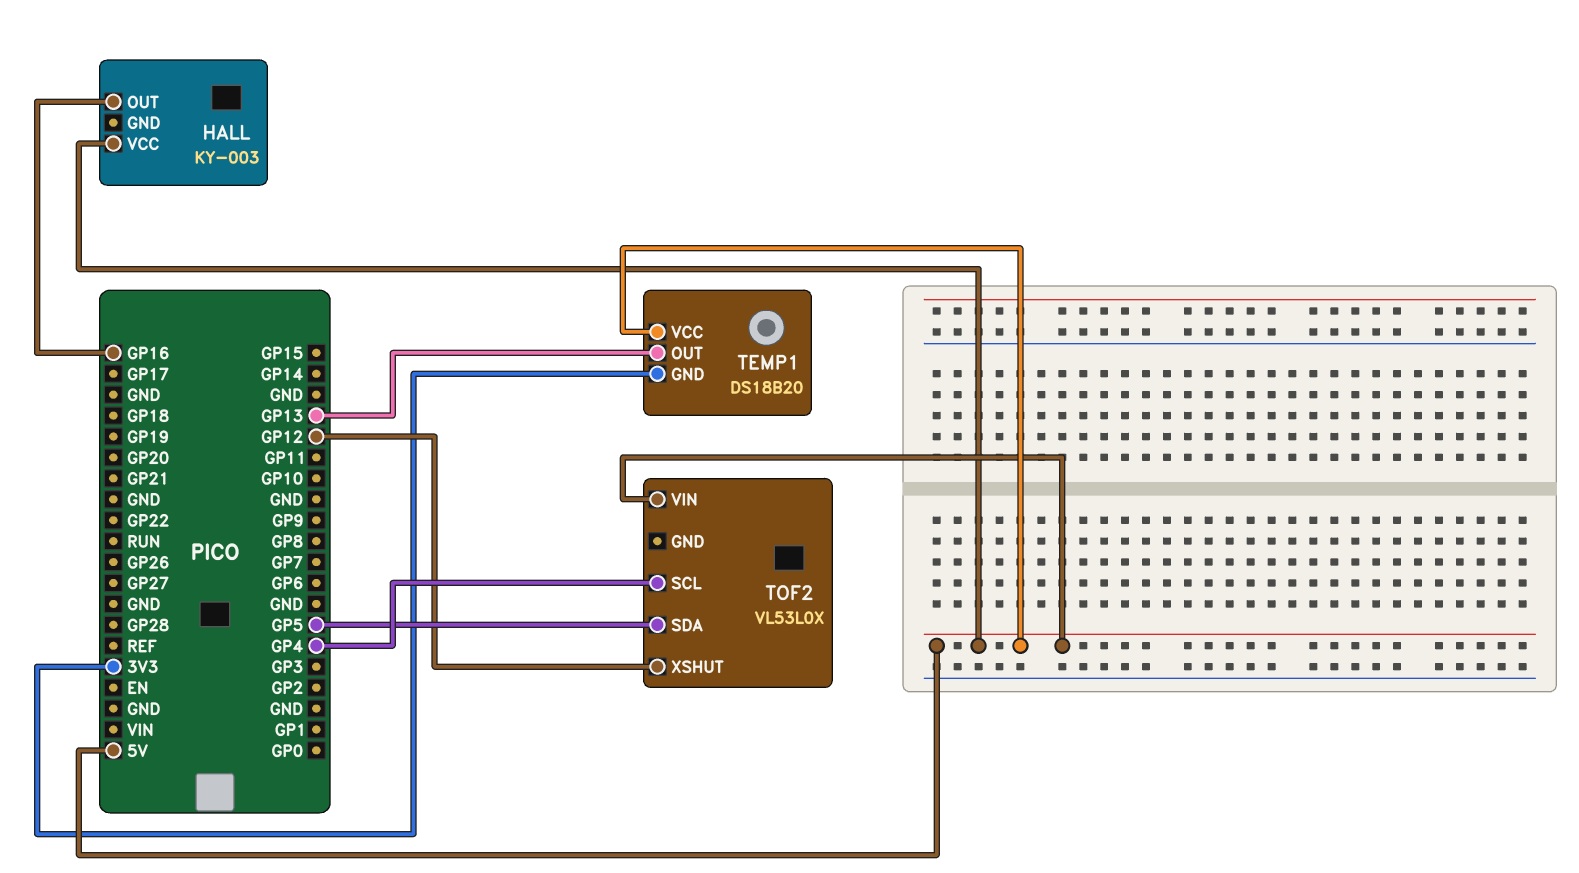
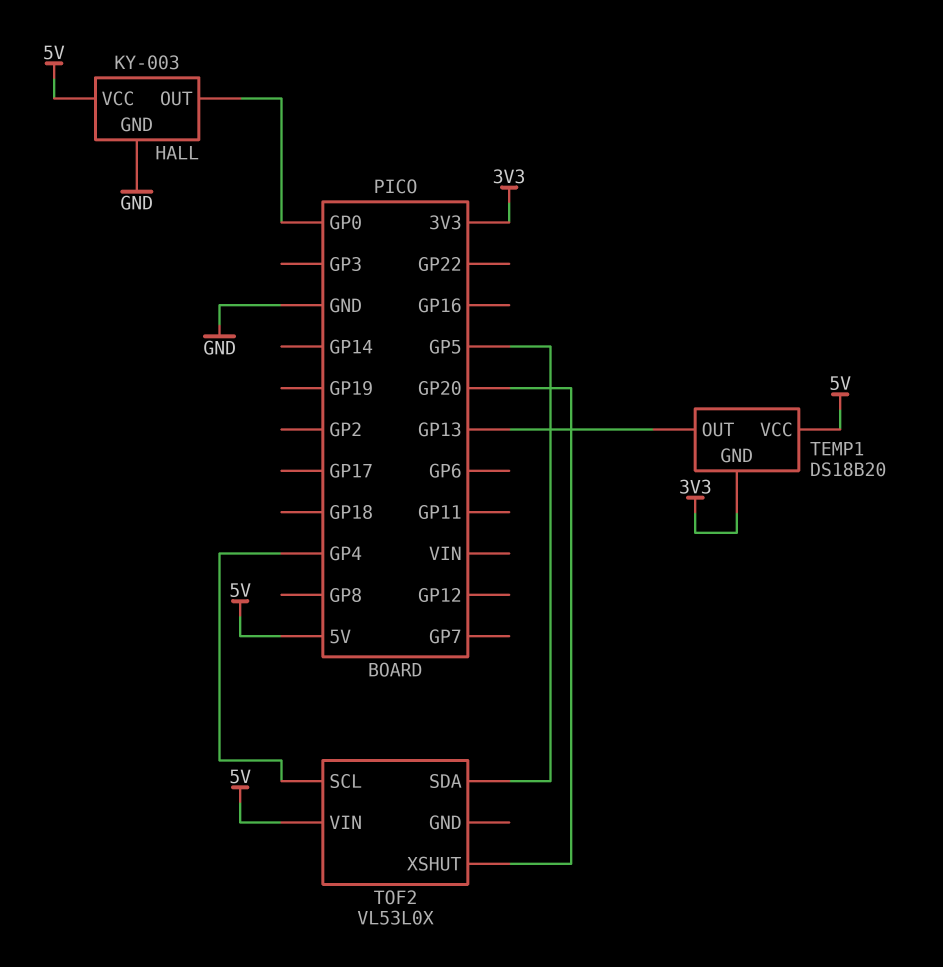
HALL pin GND: none -> GND
HALL pin OUT: GP16 -> GP0
TOF2 pin XSHUT: GP12 -> GP20

